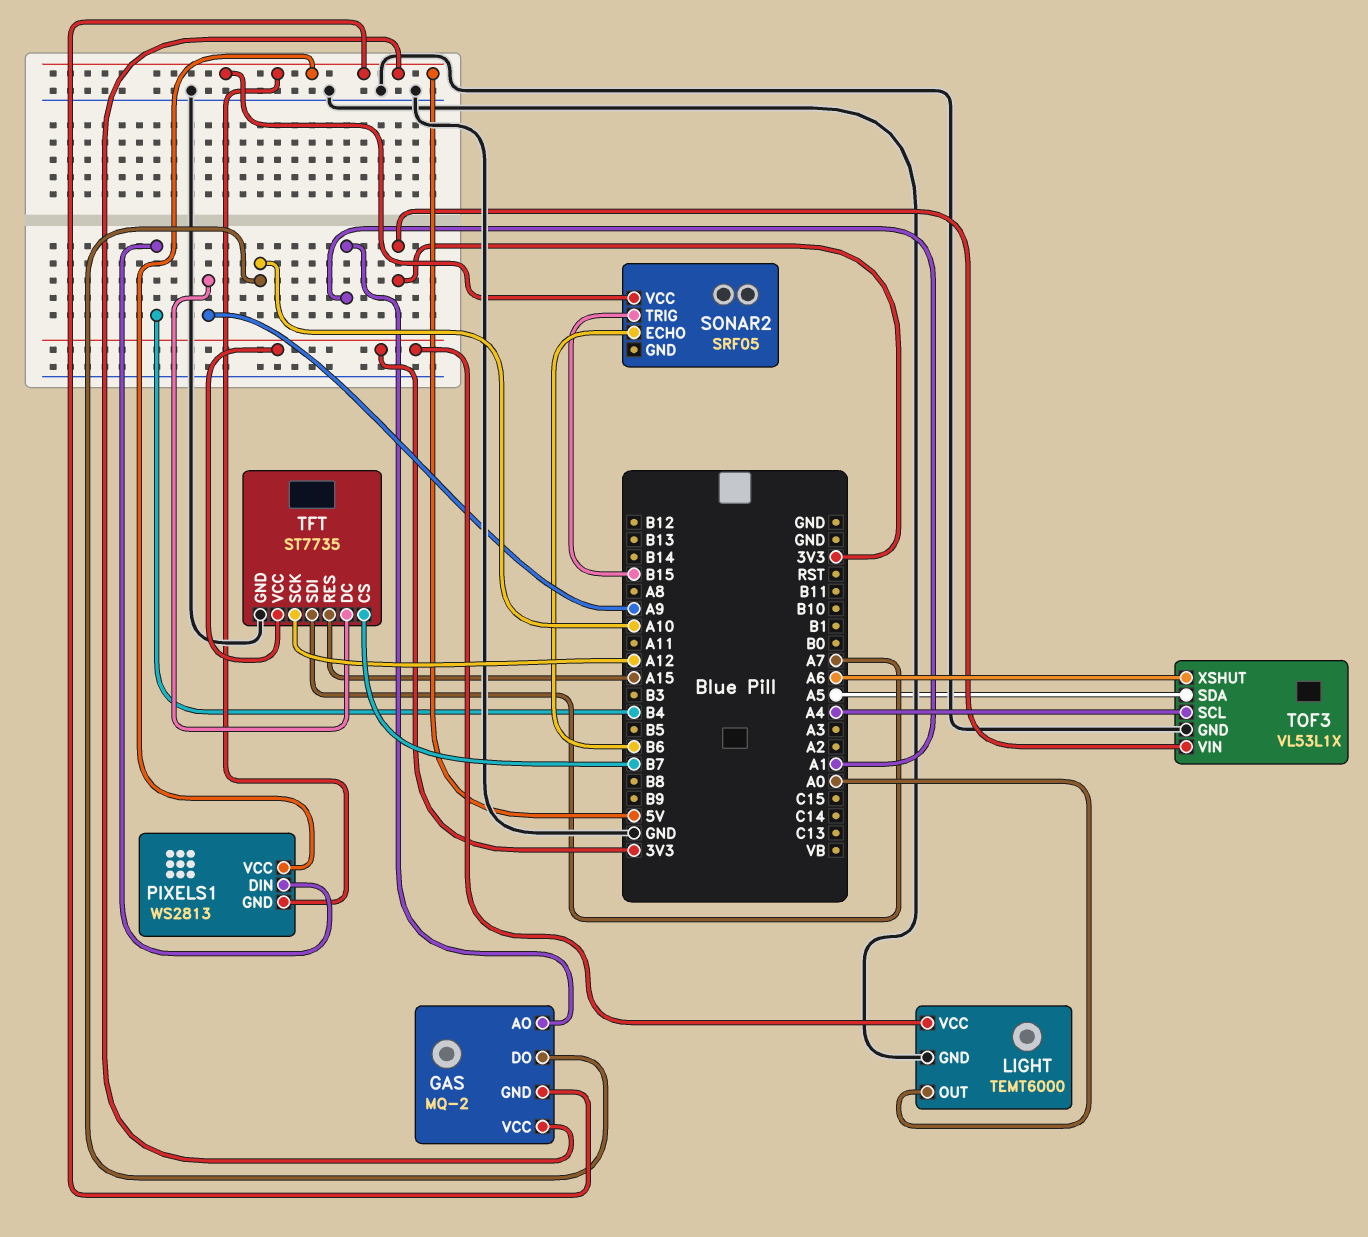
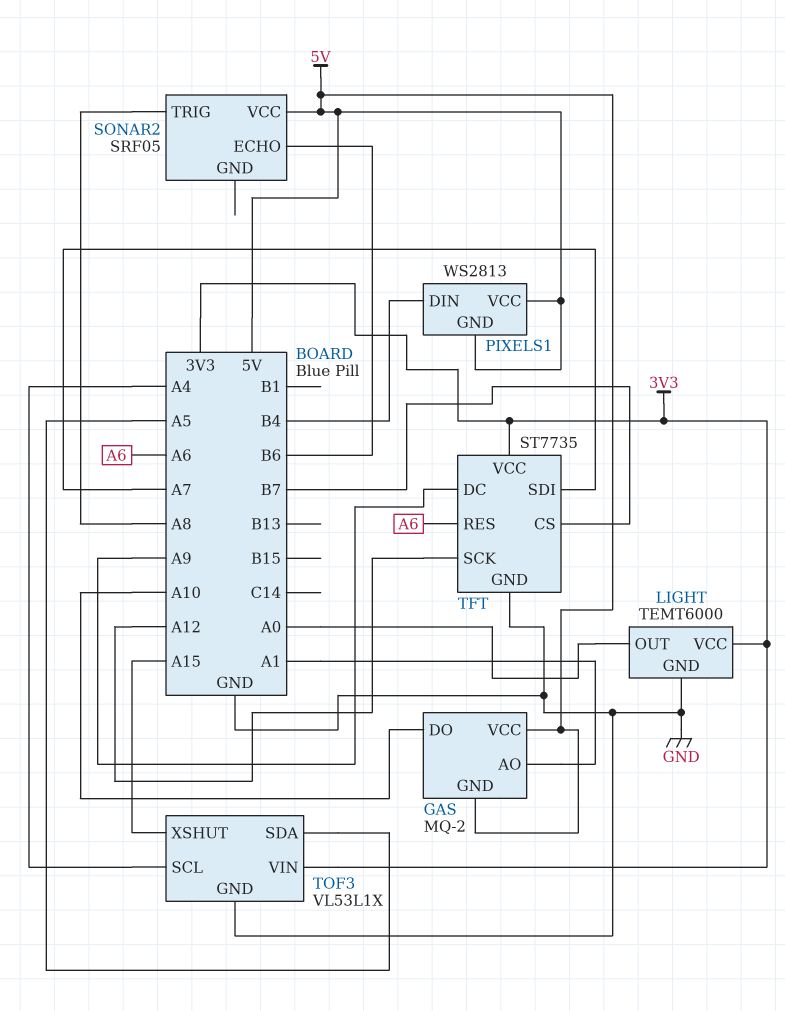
SONAR2 pin TRIG: B15 -> A8
TFT pin RES: A15 -> A6
TOF3 pin XSHUT: A6 -> A15

